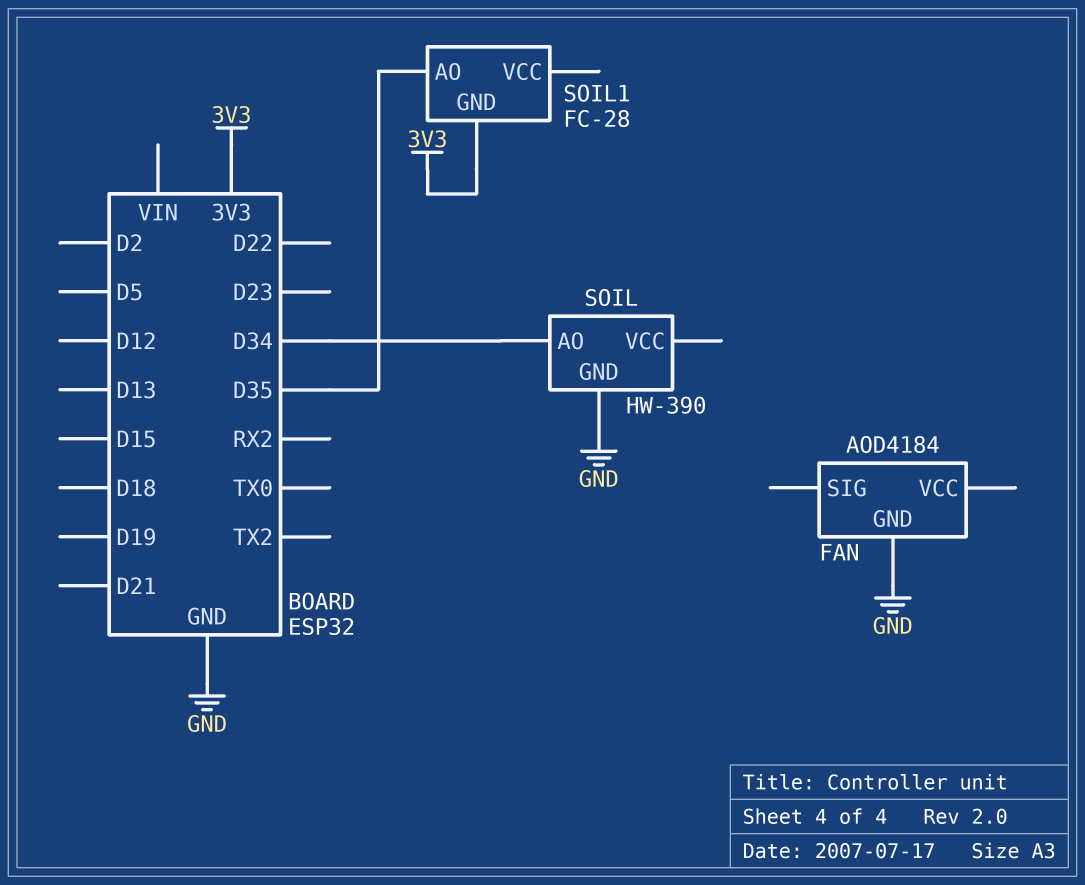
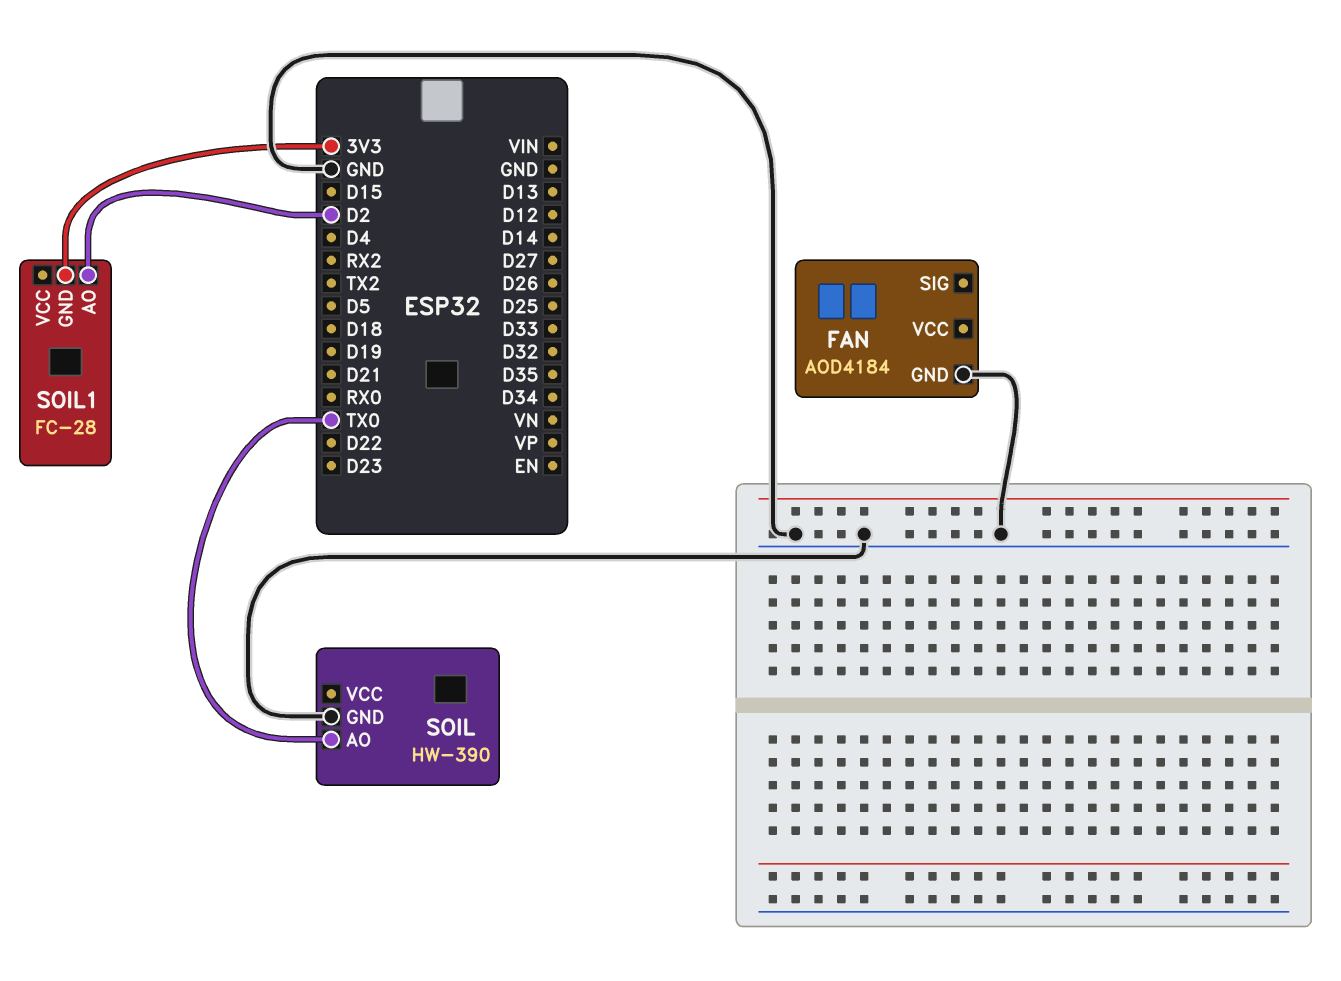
SOIL pin AO: D34 -> TX0
SOIL1 pin AO: D35 -> D2

